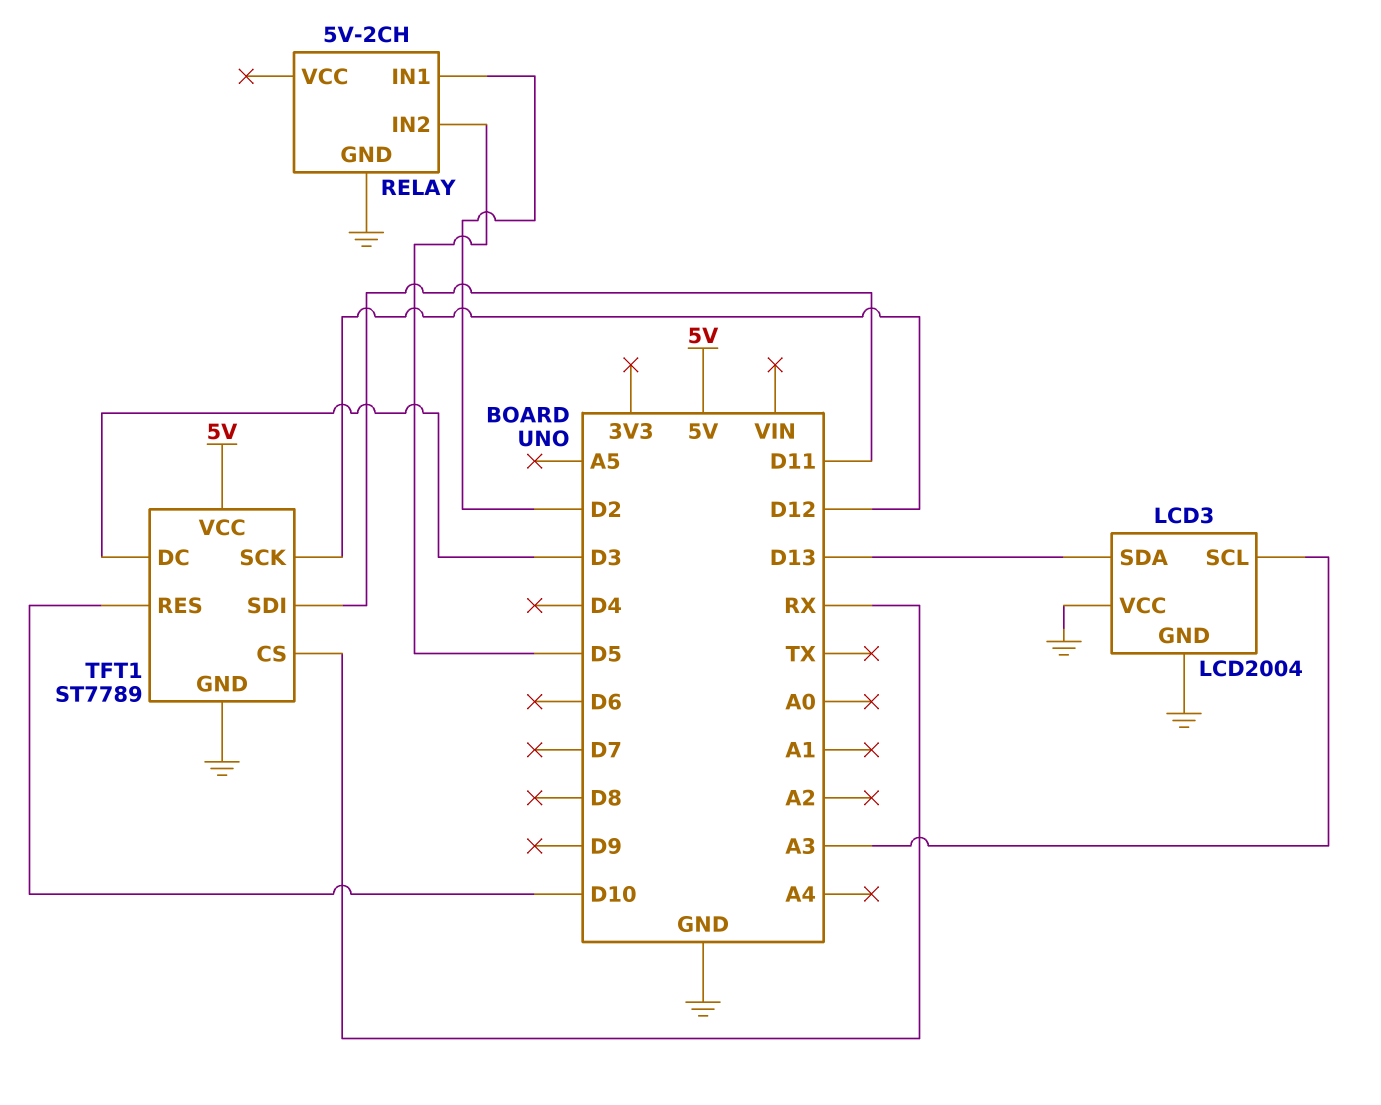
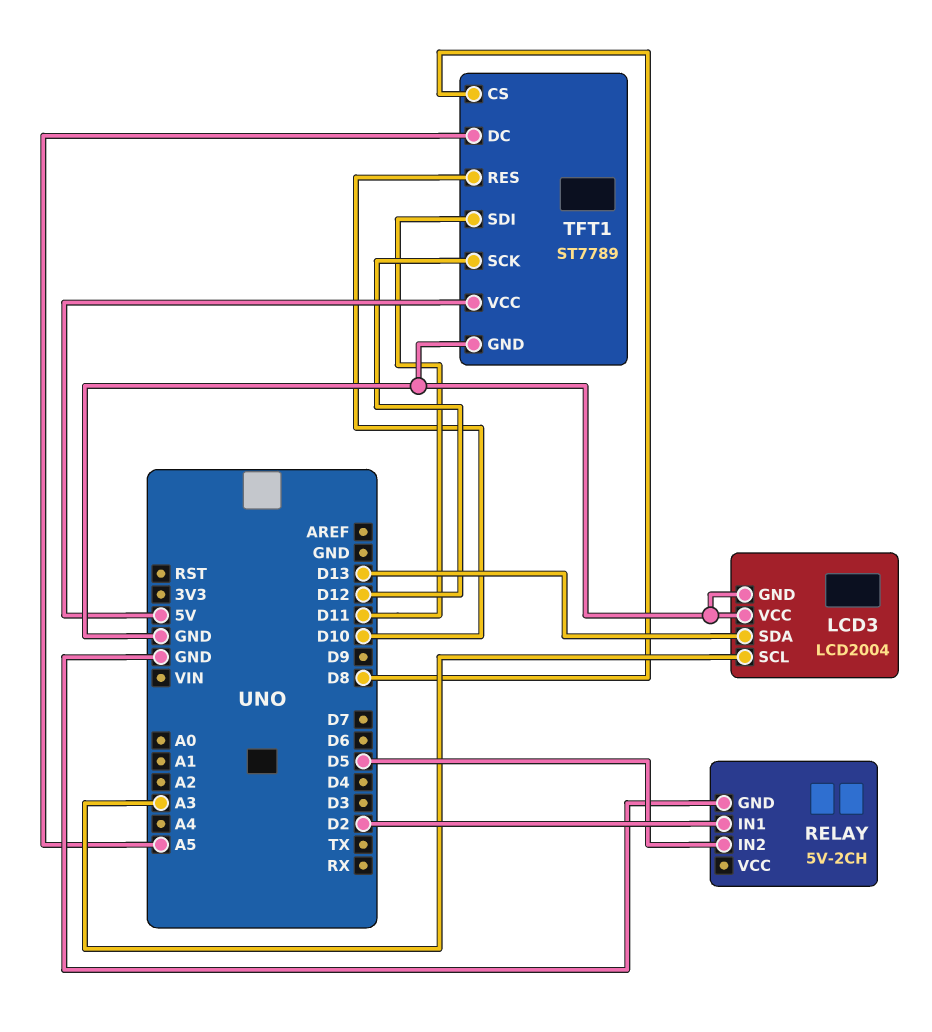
TFT1 pin CS: RX -> D8
TFT1 pin DC: D3 -> A5

